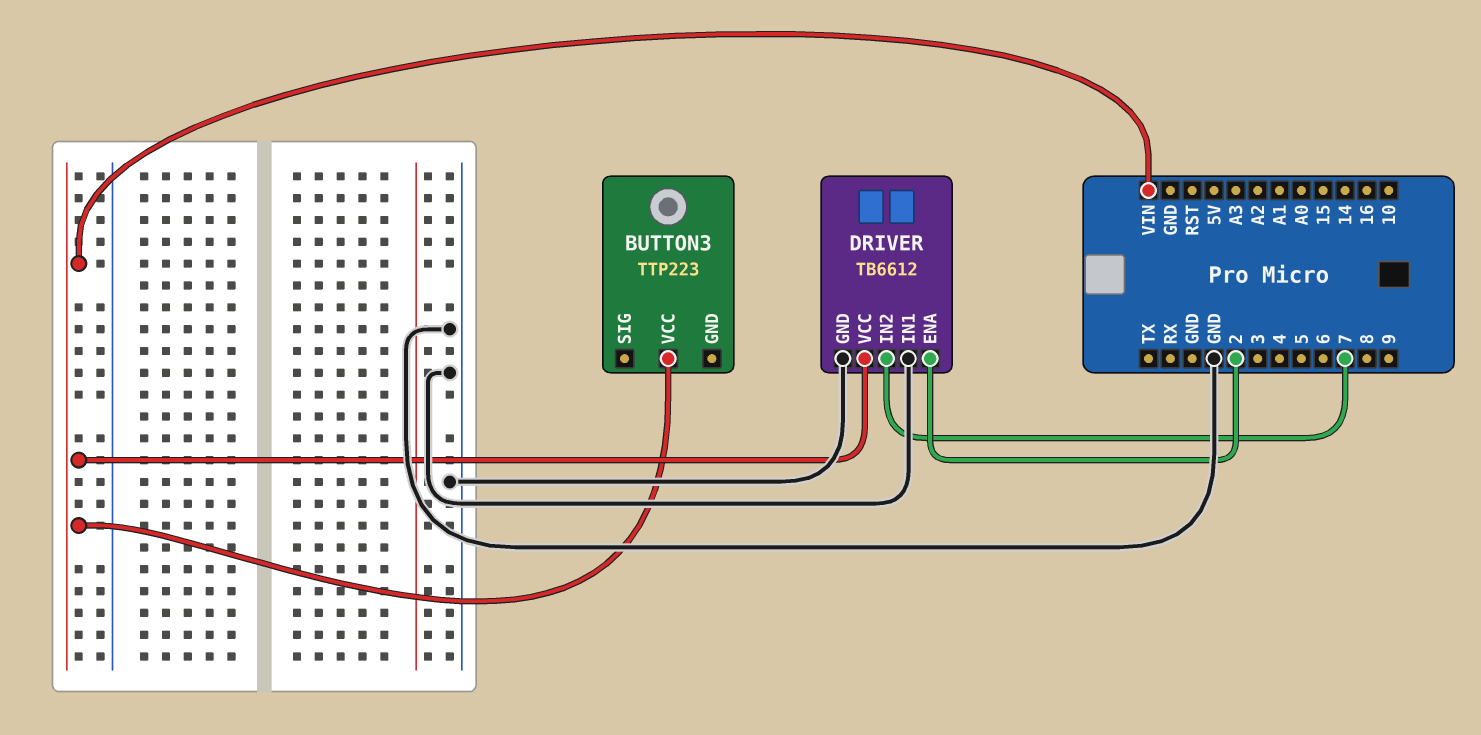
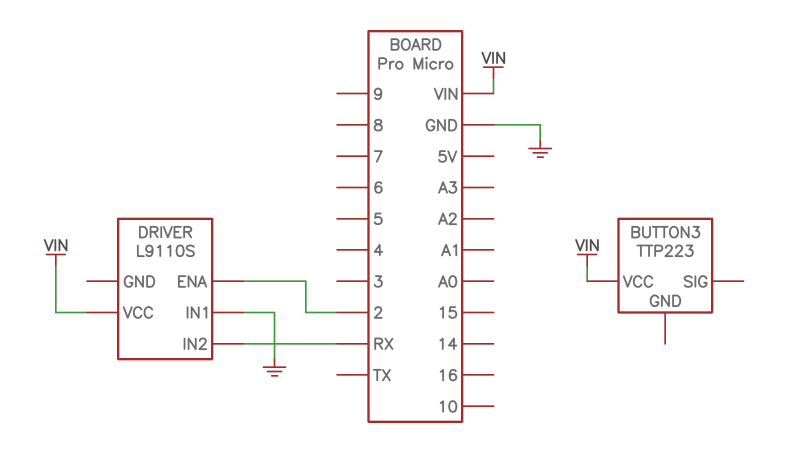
DRIVER: TB6612 -> L9110S
DRIVER pin GND: GND -> none
DRIVER pin IN2: 7 -> RX

